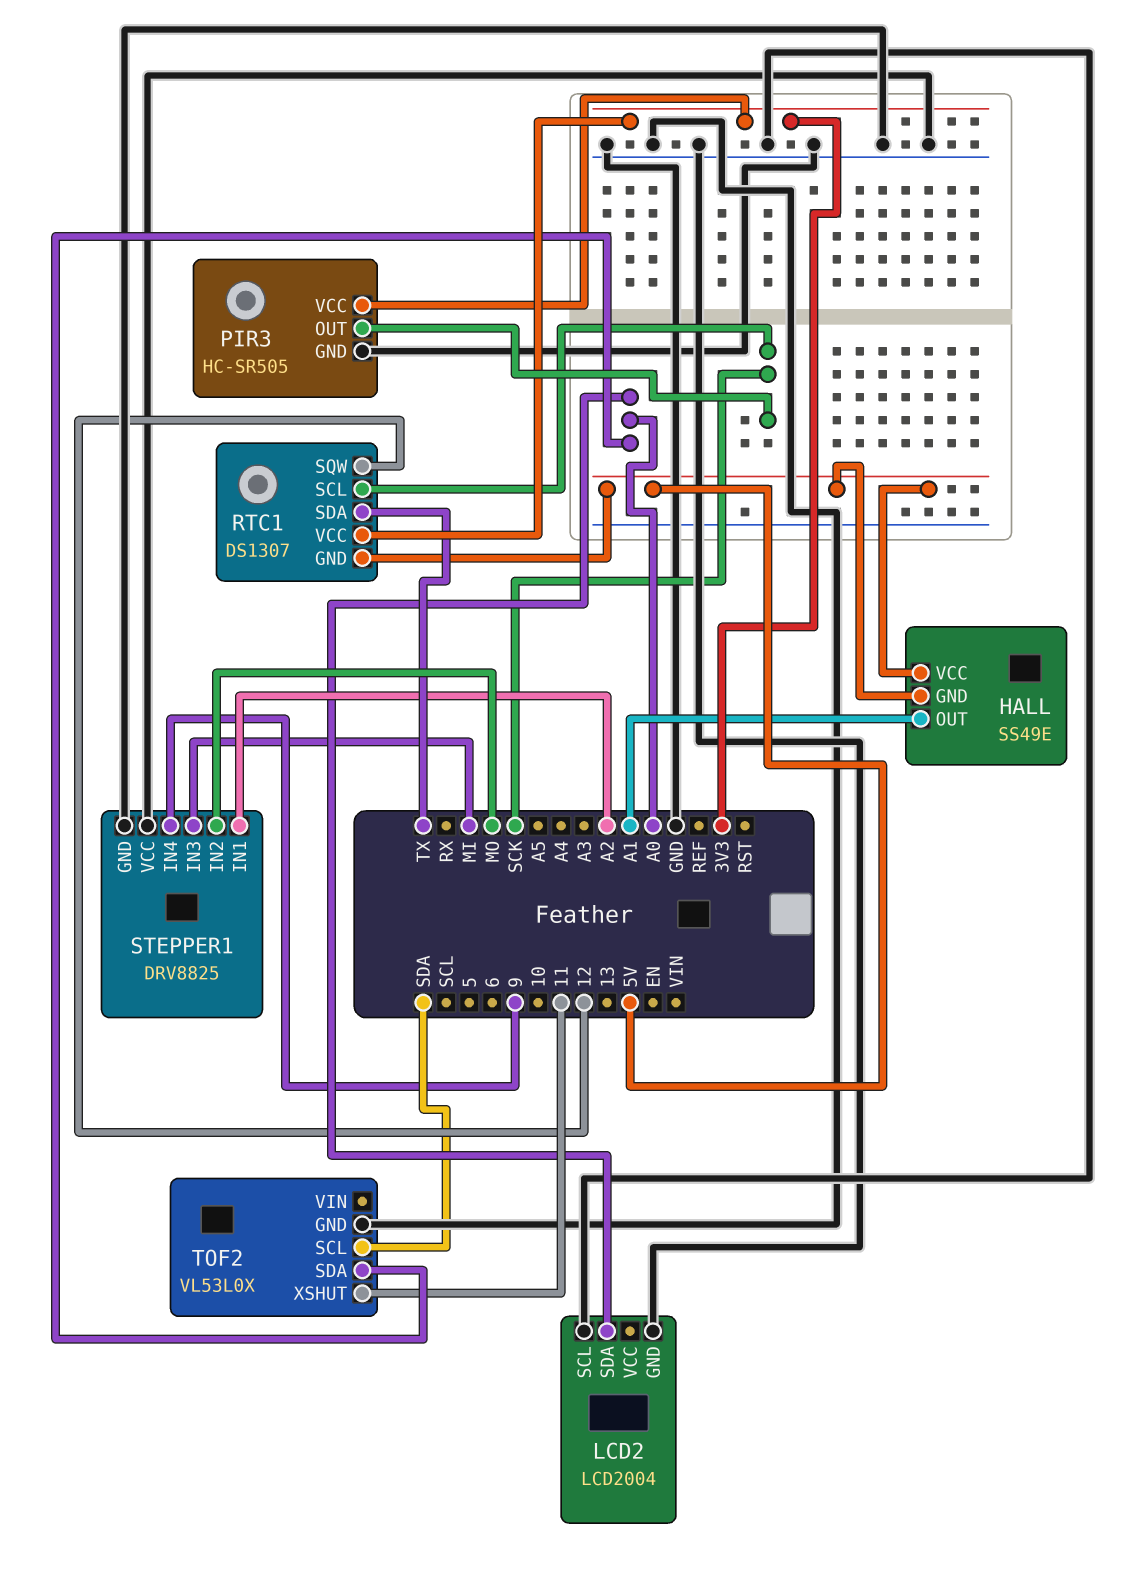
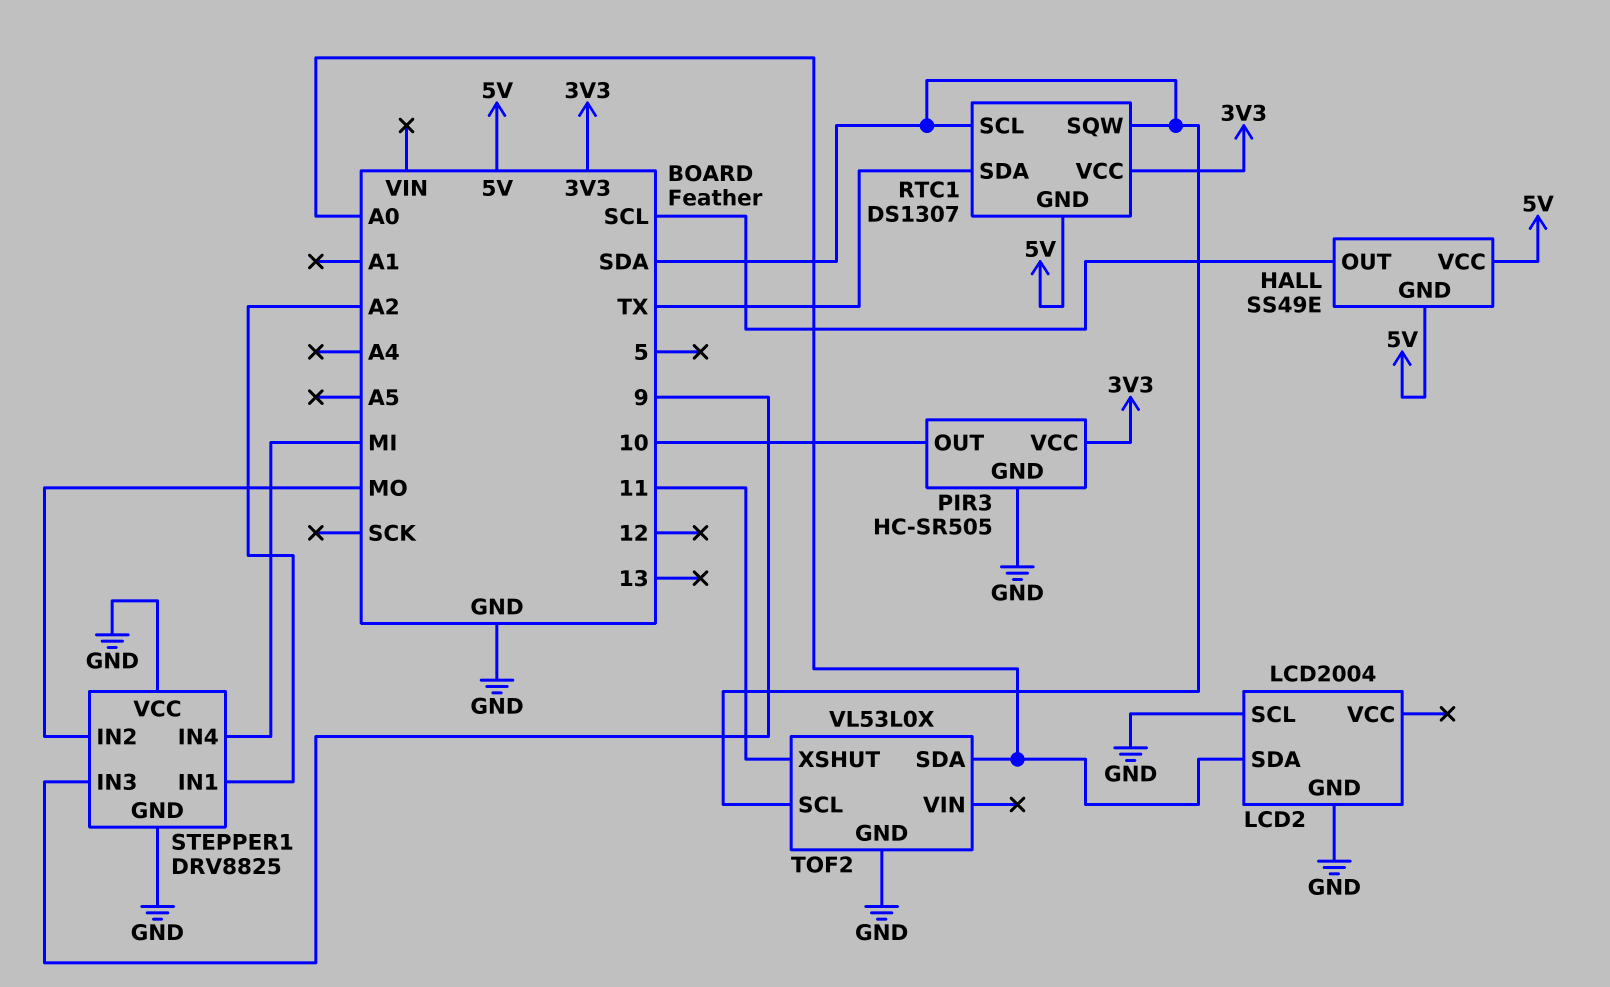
HALL pin OUT: A1 -> SCL
PIR3 pin OUT: SCK -> 10
RTC1 pin SCL: SCK -> SDA
RTC1 pin SQW: 12 -> SDA
STEPPER1 pin IN3: MI -> 9
STEPPER1 pin IN4: 9 -> MI

